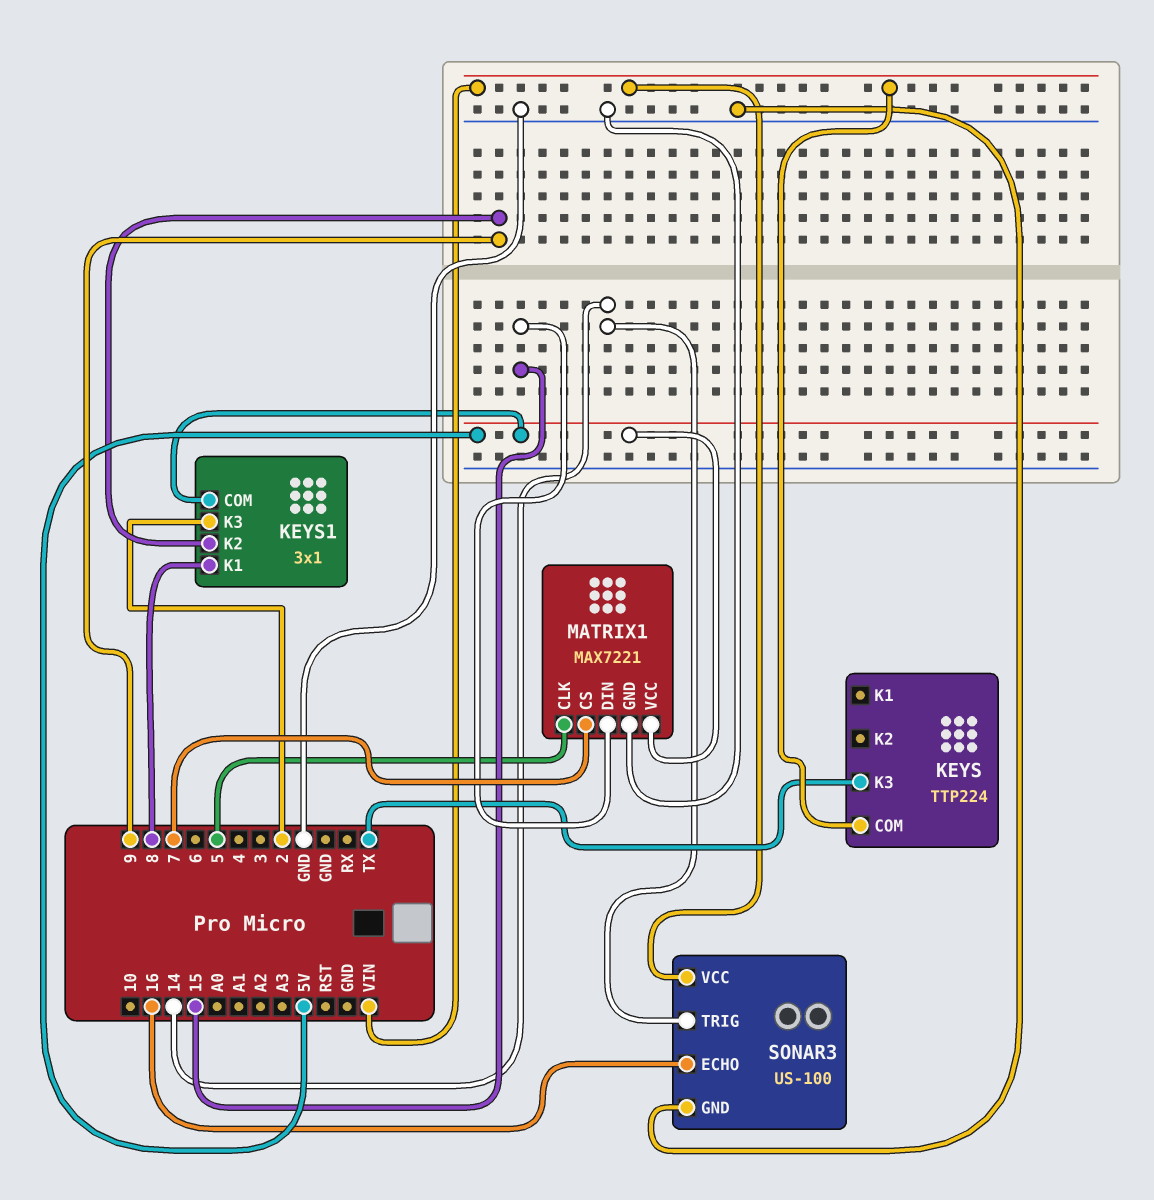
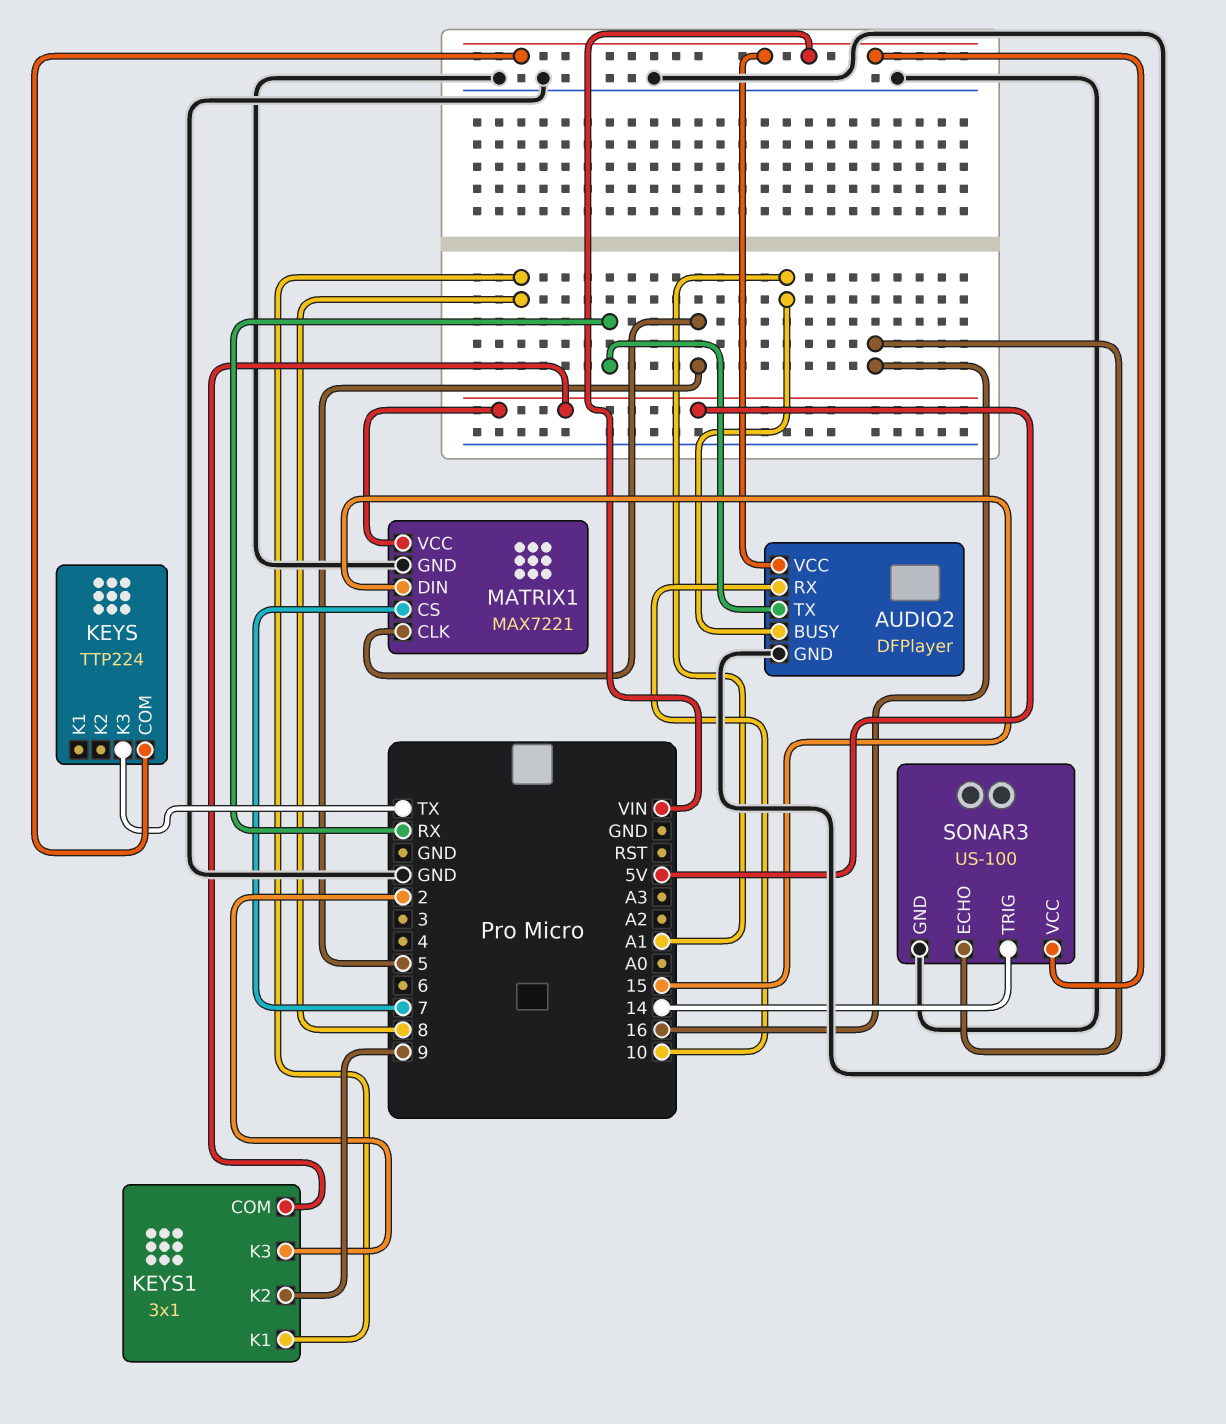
AUDIO2: none -> DFPlayer
AUDIO2 pin BUSY: none -> A1
AUDIO2 pin GND: none -> GND
AUDIO2 pin RX: none -> 10
AUDIO2 pin TX: none -> RX
AUDIO2 pin VCC: none -> VIN

